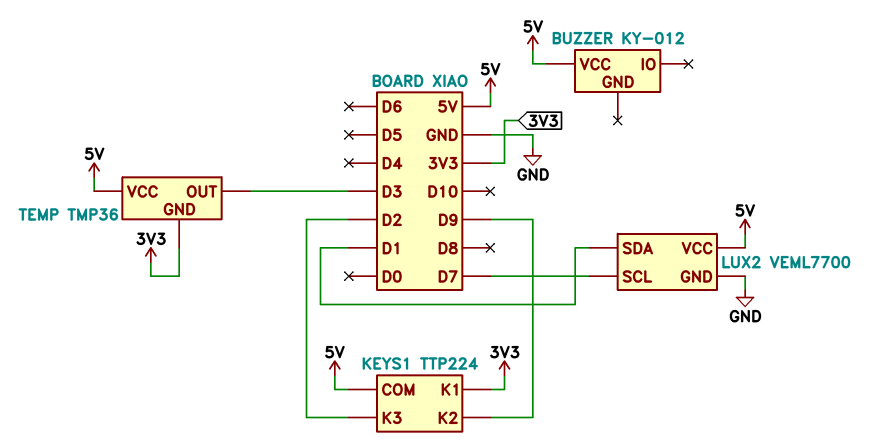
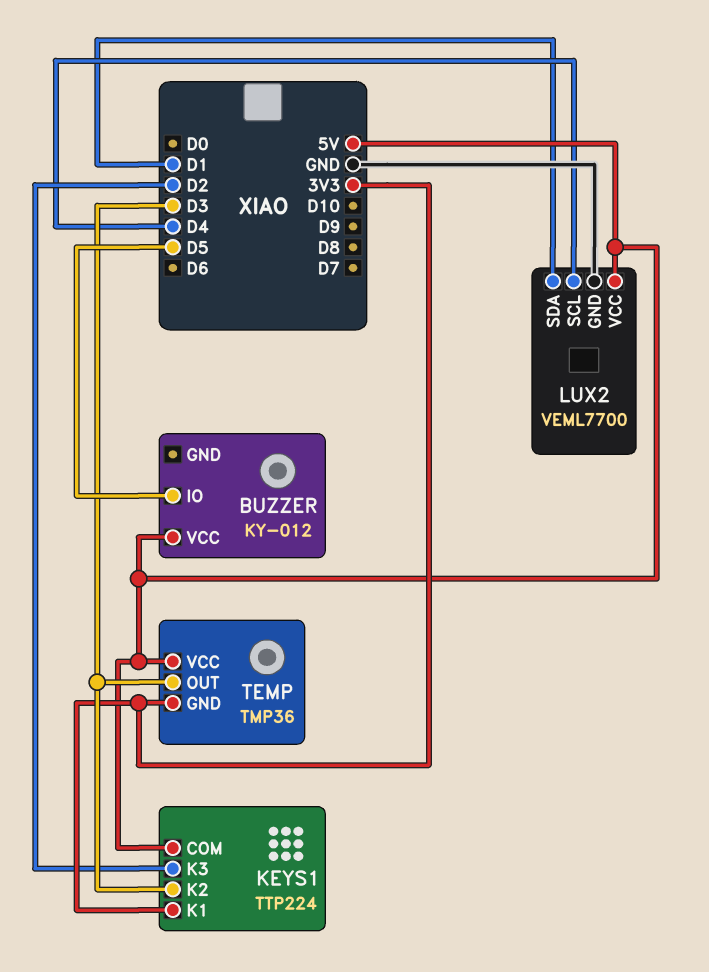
BUZZER pin IO: none -> D5
KEYS1 pin K2: D9 -> D3
LUX2 pin SCL: D7 -> D4

